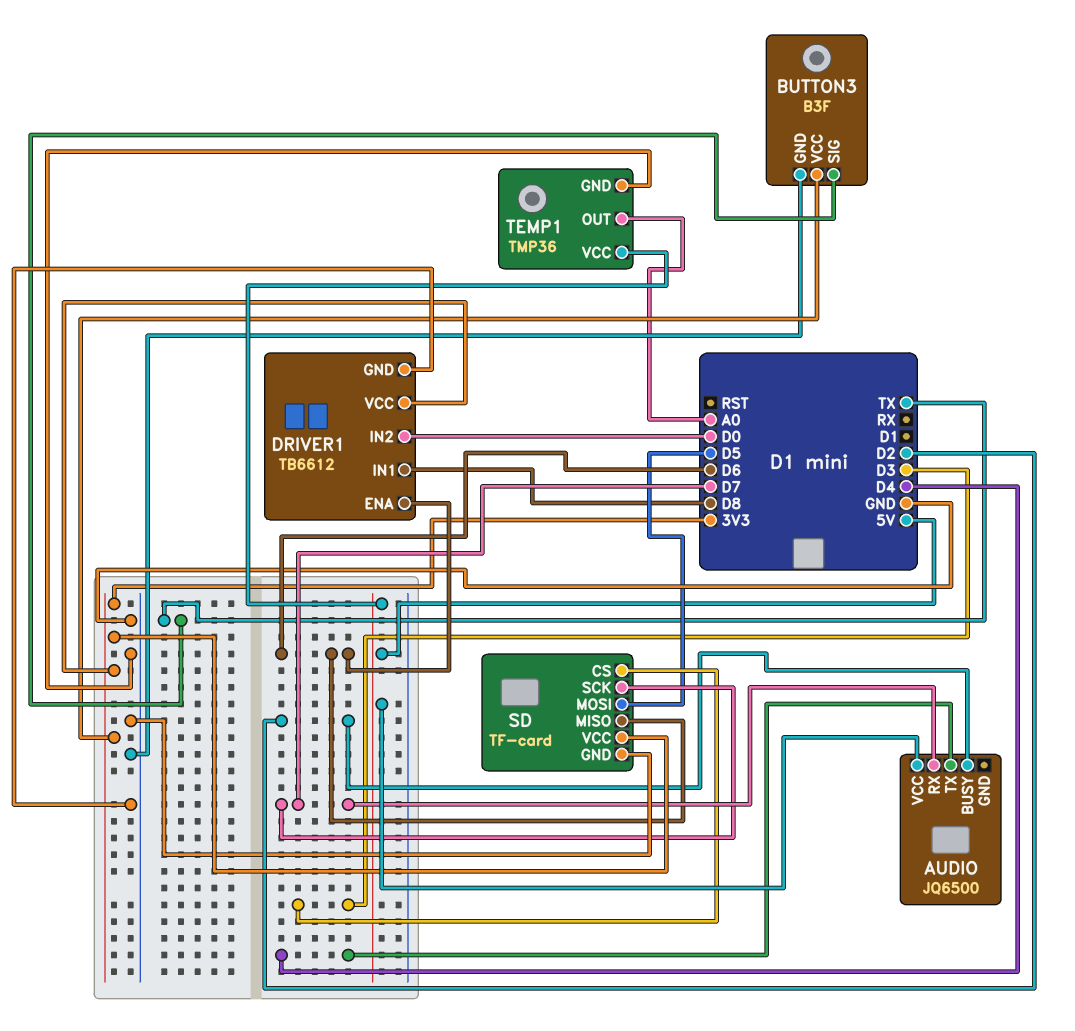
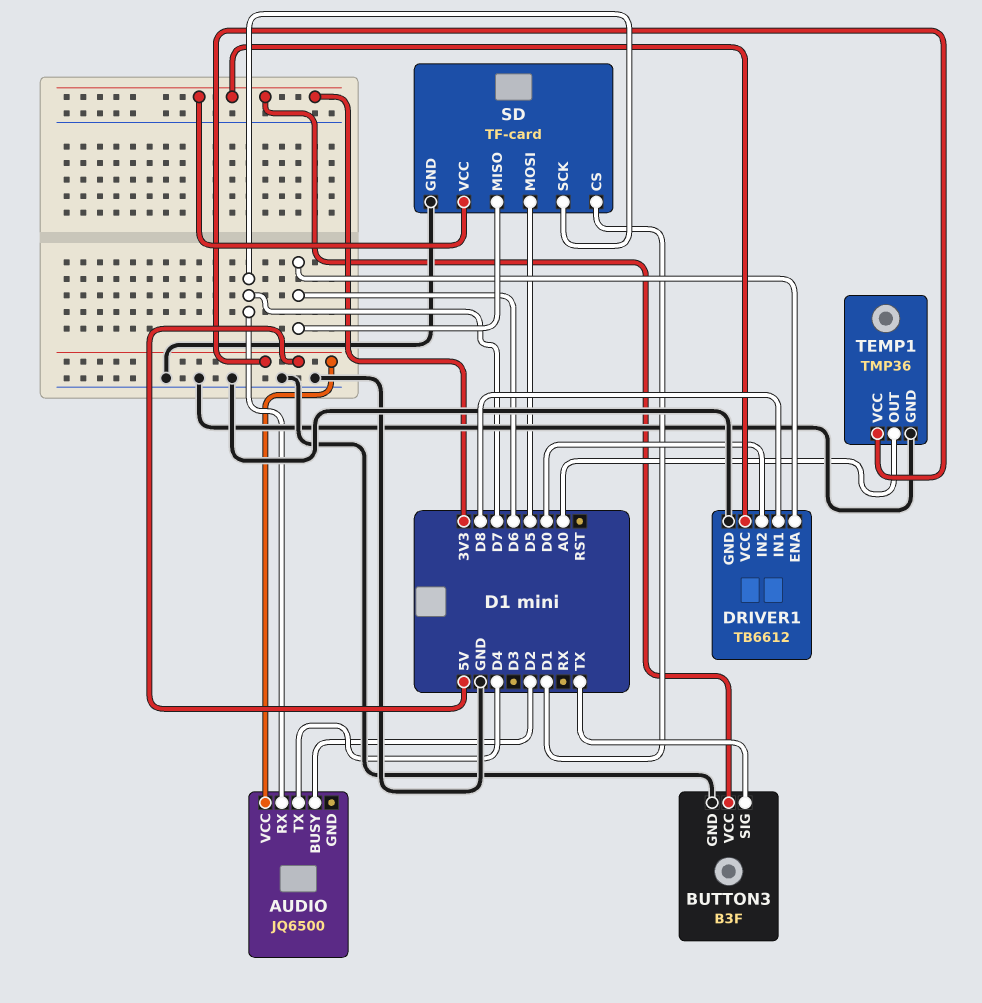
SD pin CS: D3 -> D1

